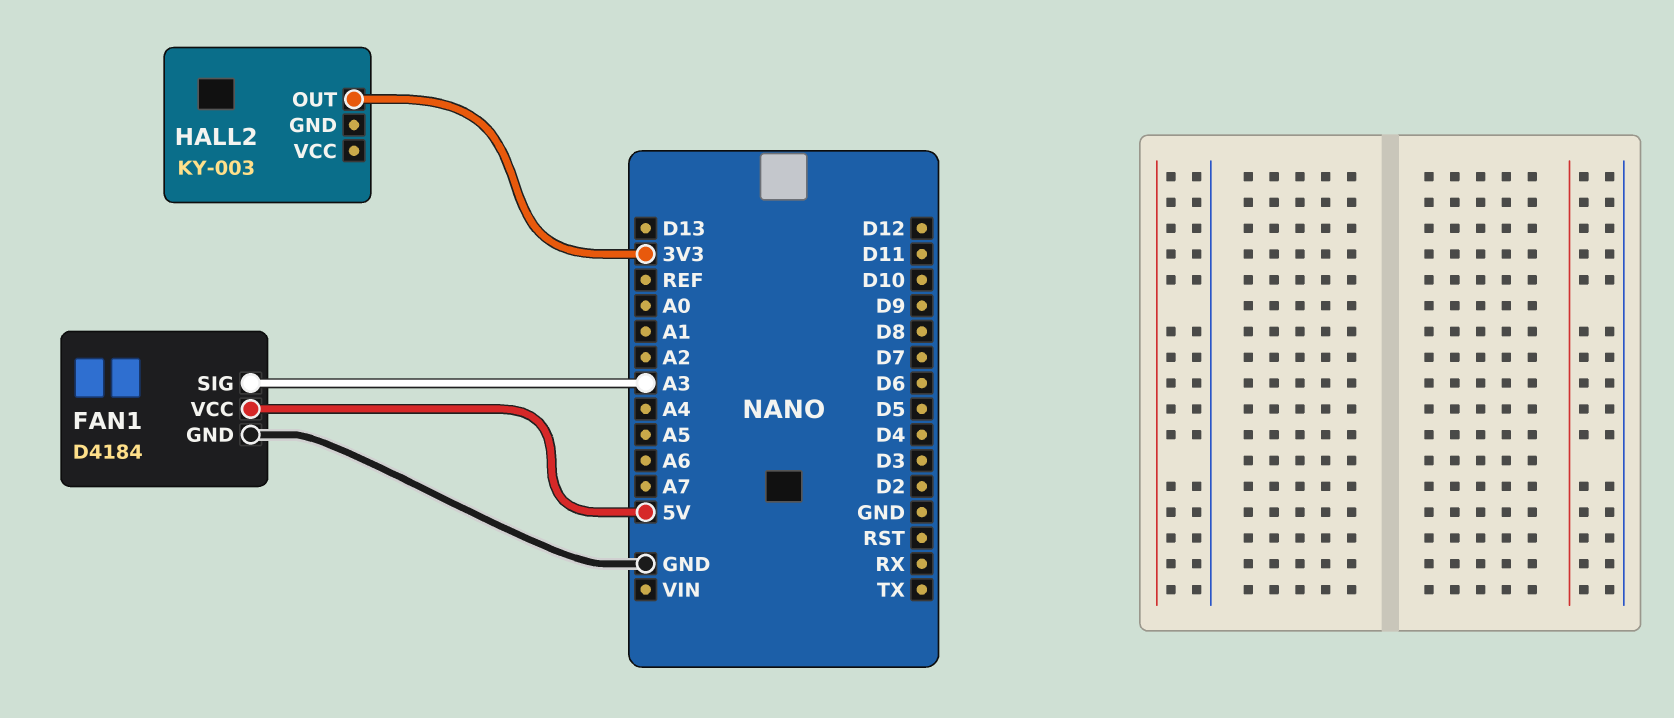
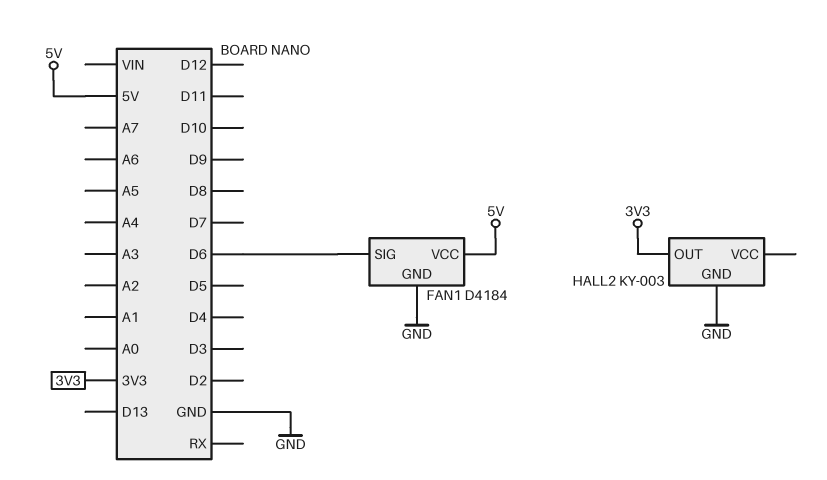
FAN1 pin SIG: A3 -> D6
HALL2 pin GND: none -> GND

